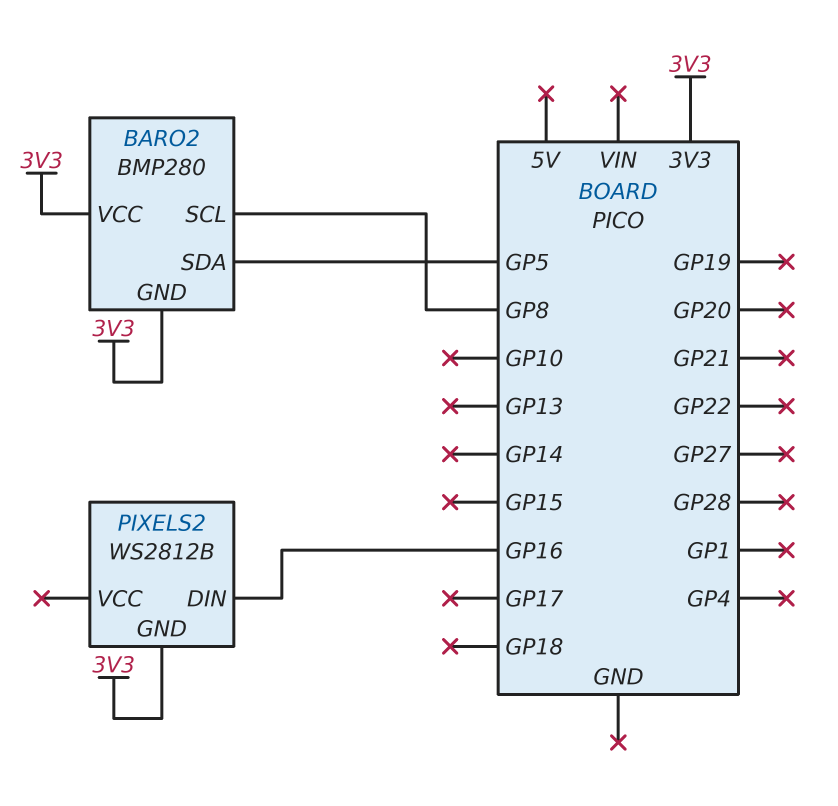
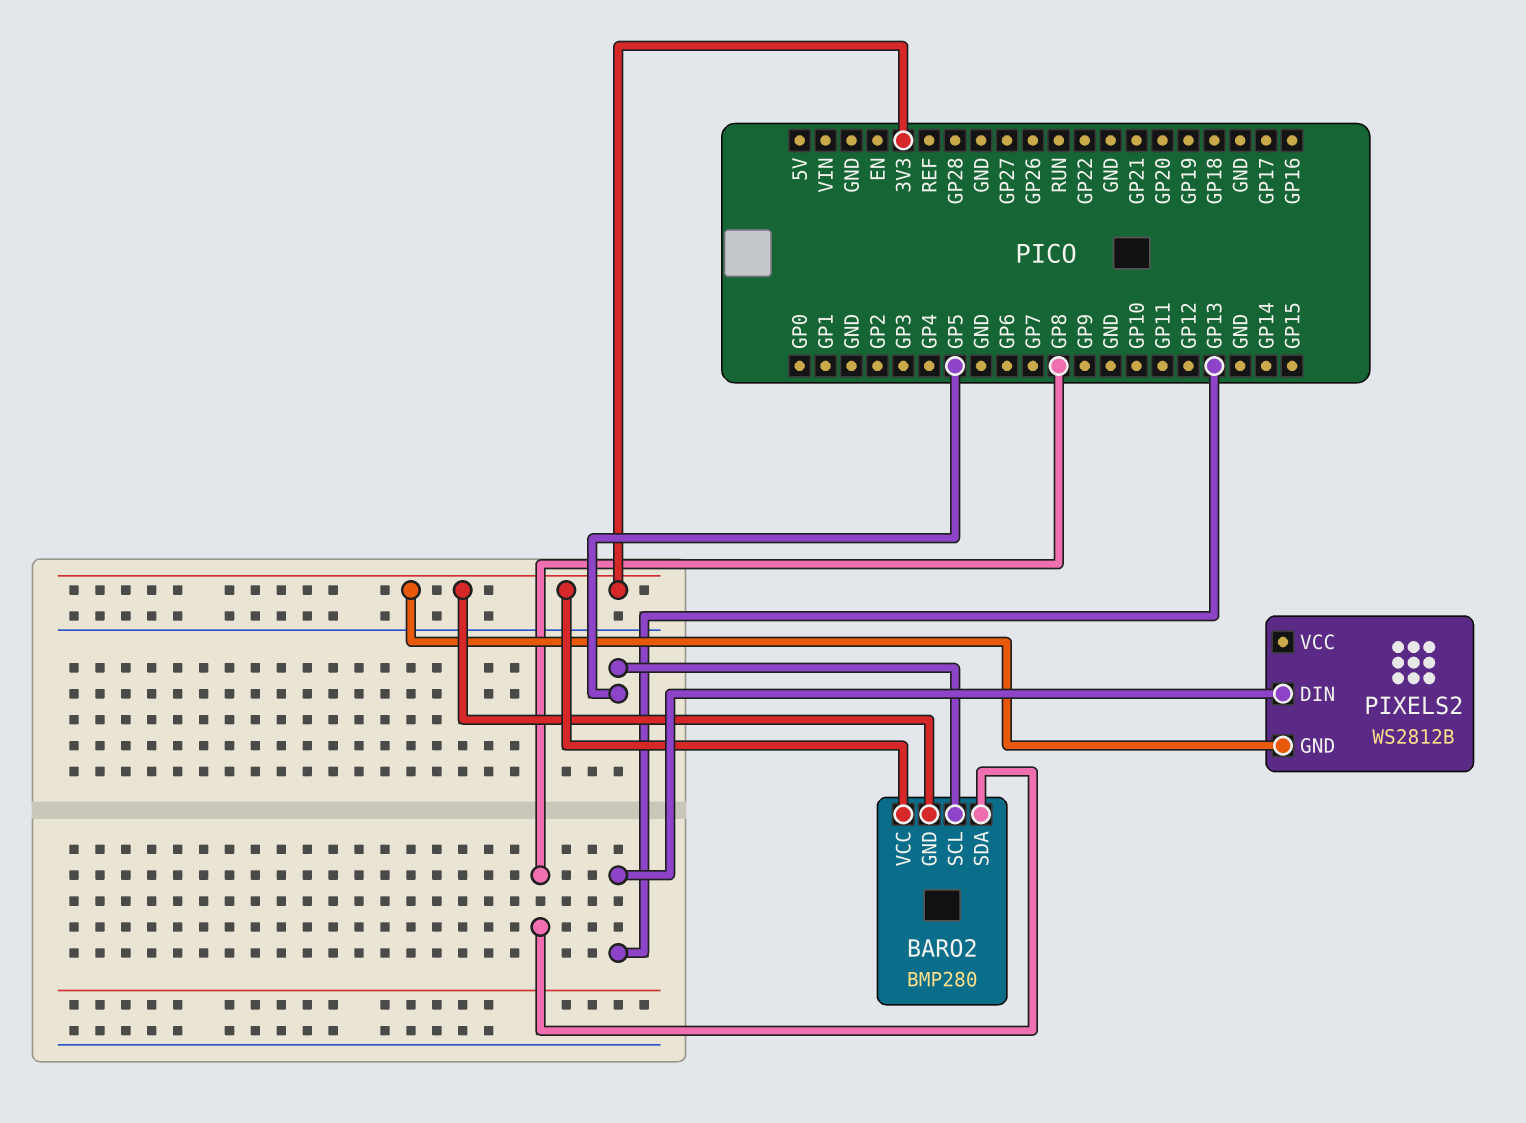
BARO2 pin SCL: GP8 -> GP5
BARO2 pin SDA: GP5 -> GP8
PIXELS2 pin DIN: GP16 -> GP13

